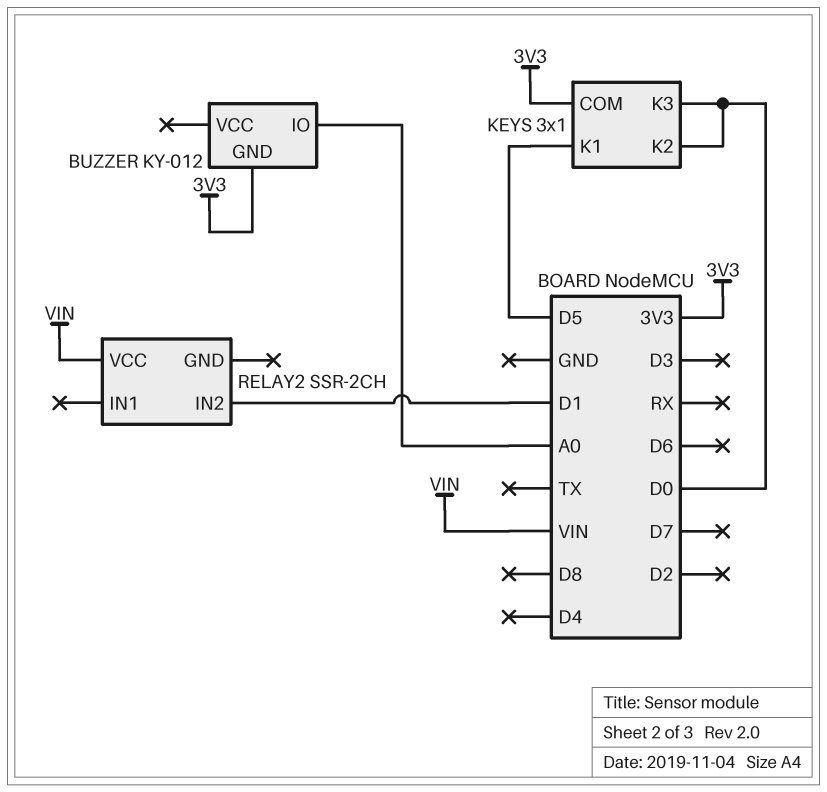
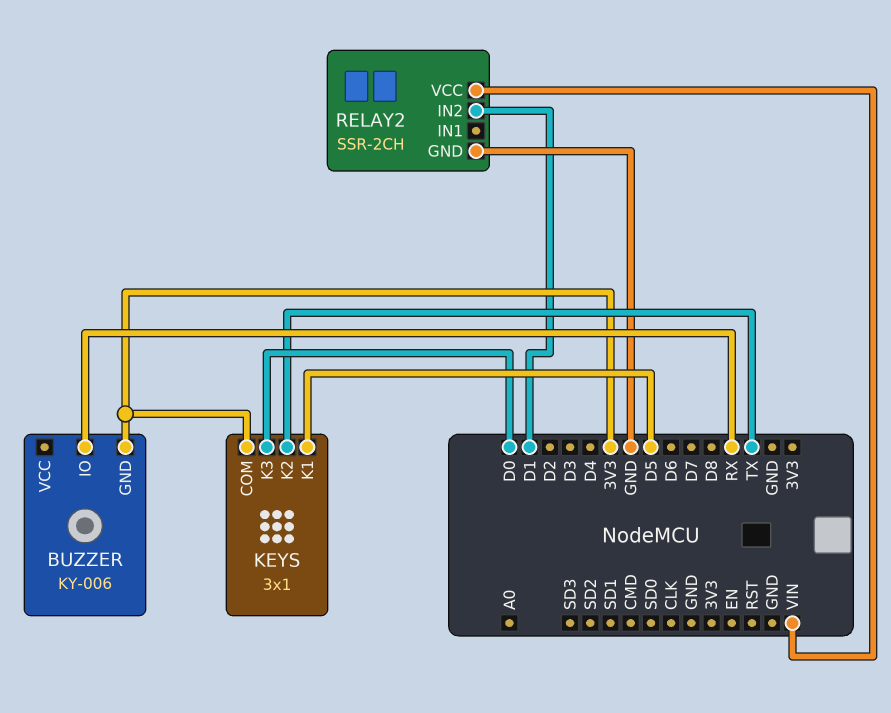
BUZZER: KY-012 -> KY-006
BUZZER pin IO: A0 -> RX
KEYS pin K2: D0 -> TX
RELAY2 pin GND: none -> GND

